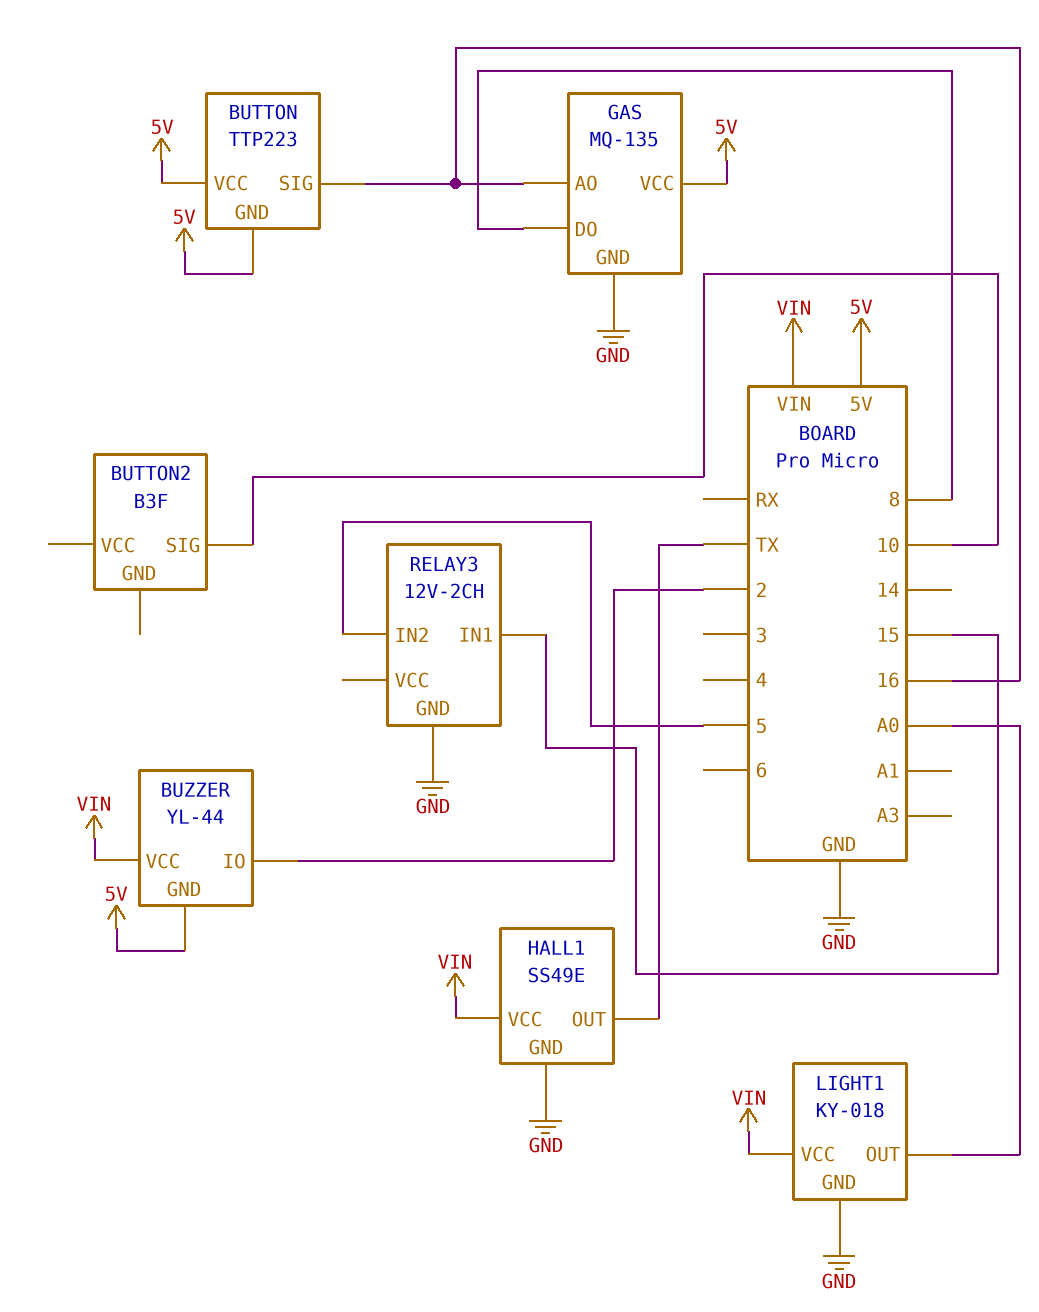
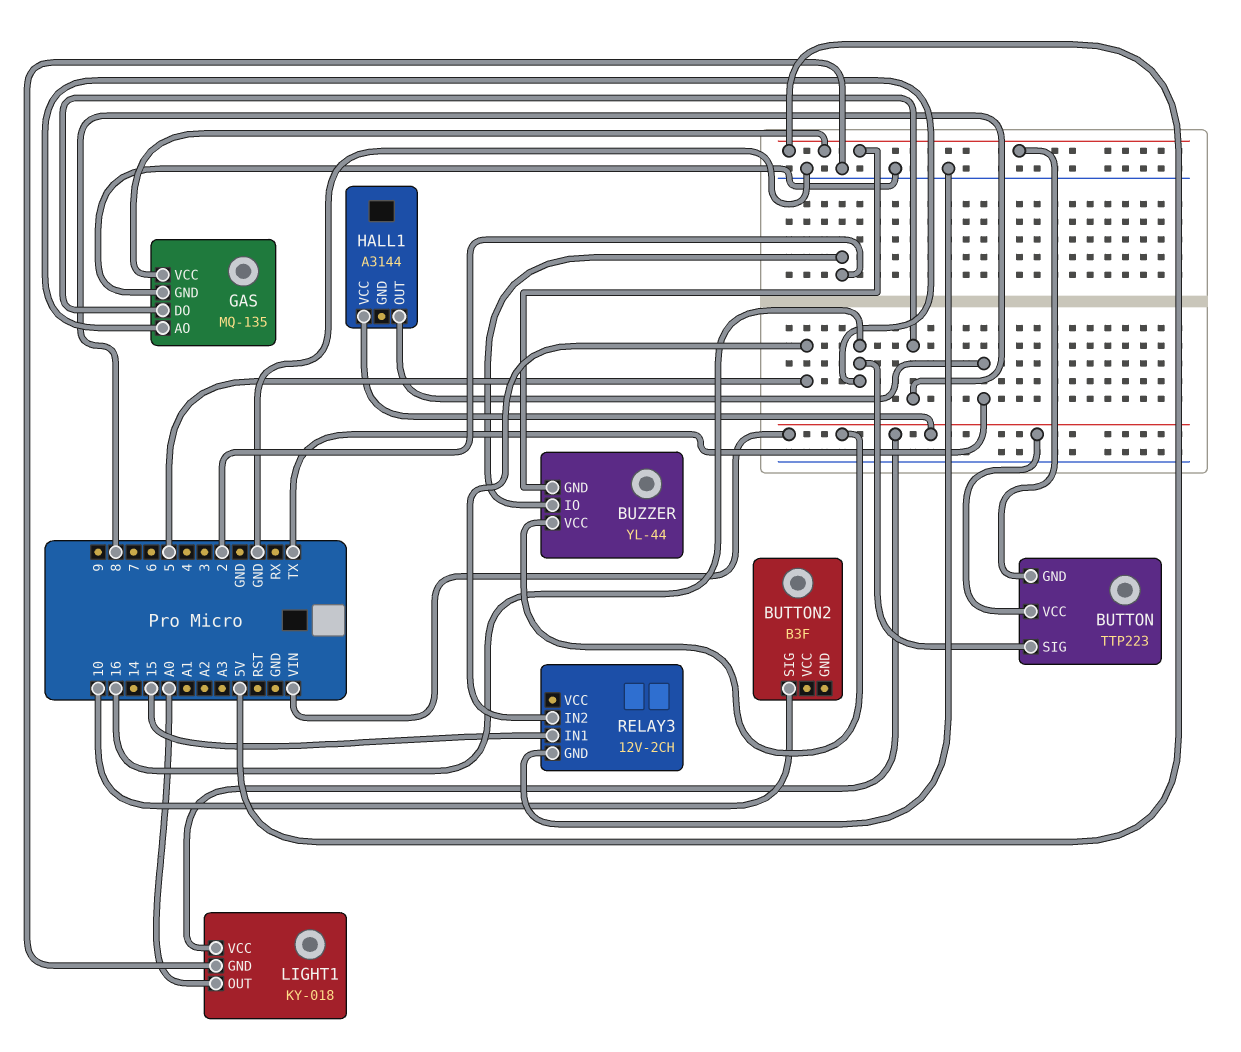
BUTTON pin VCC: 5V -> VIN
HALL1: SS49E -> A3144
HALL1 pin GND: GND -> none

